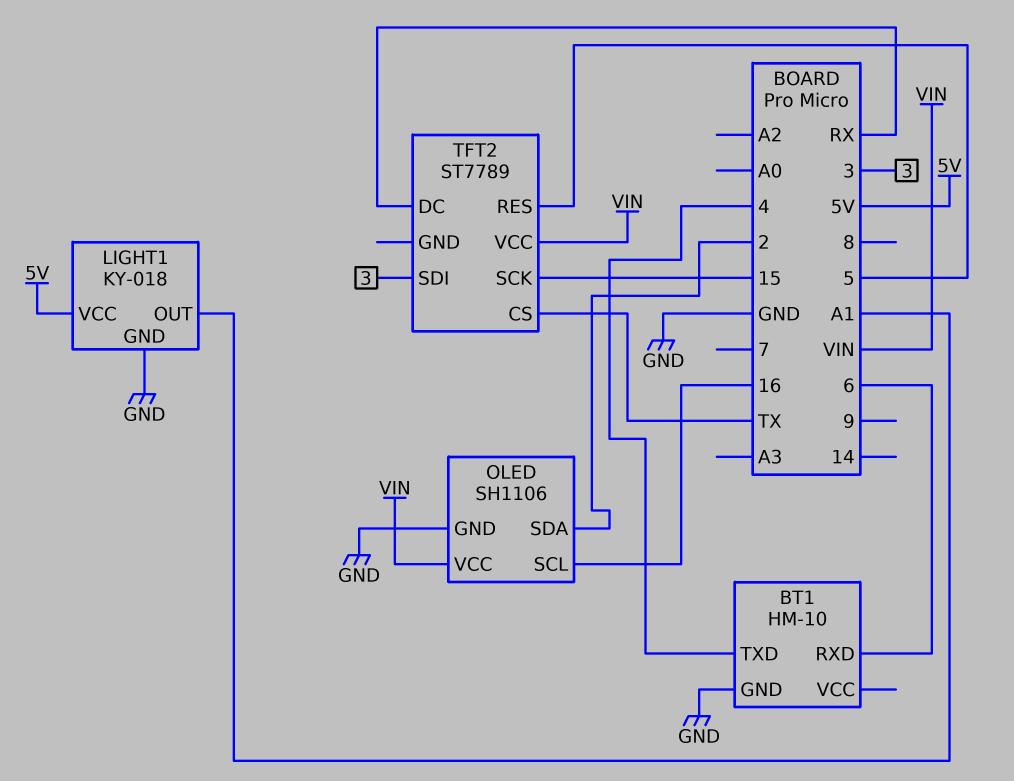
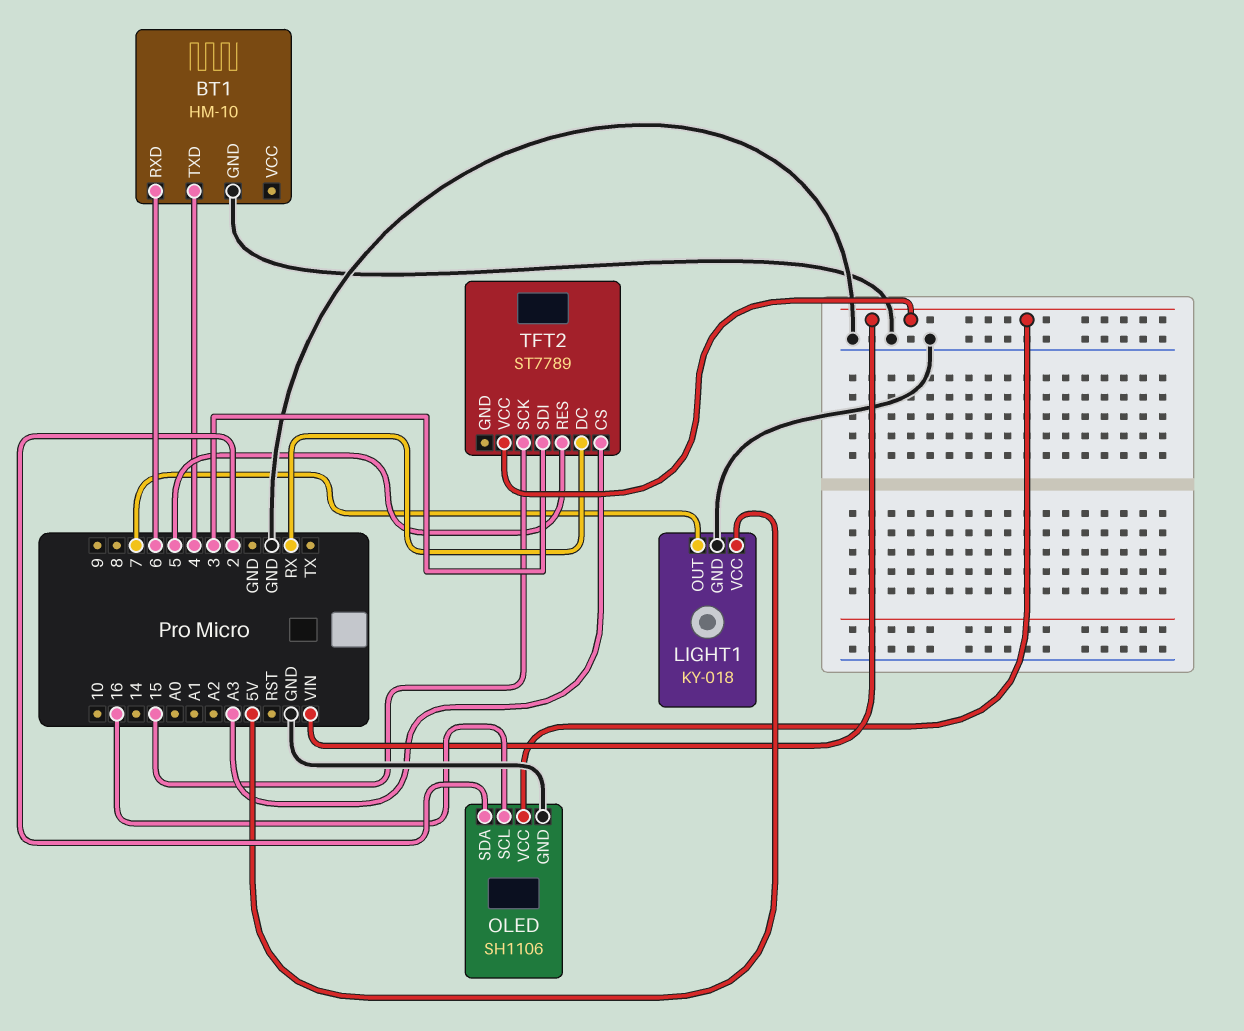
LIGHT1 pin OUT: A1 -> 7
TFT2 pin CS: TX -> A3

